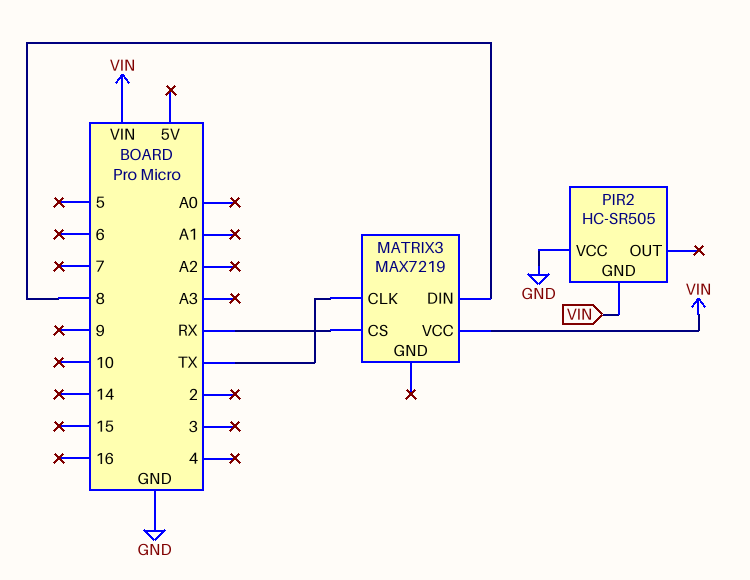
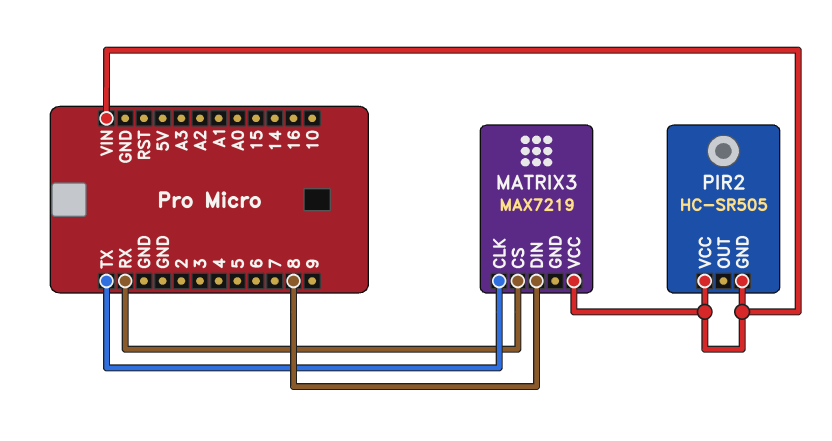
PIR2 pin VCC: GND -> VIN

